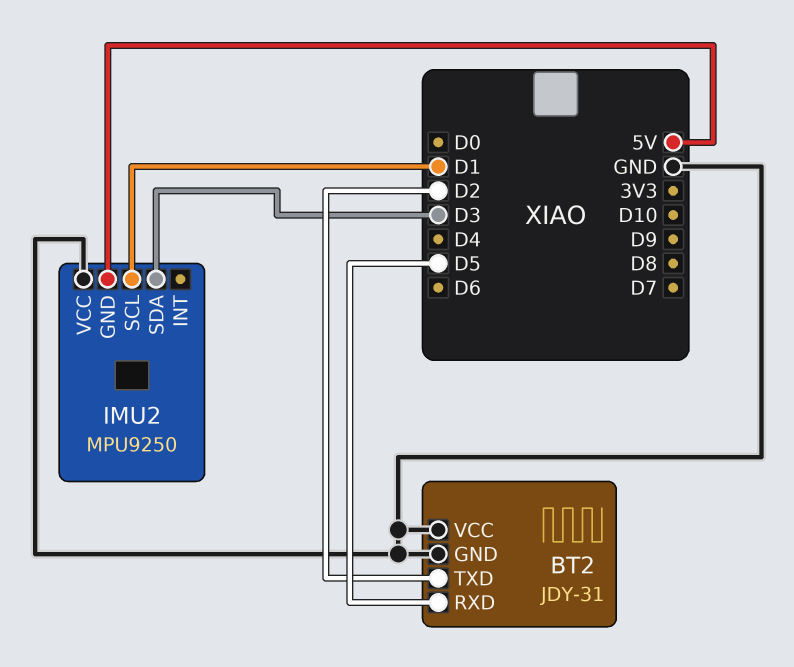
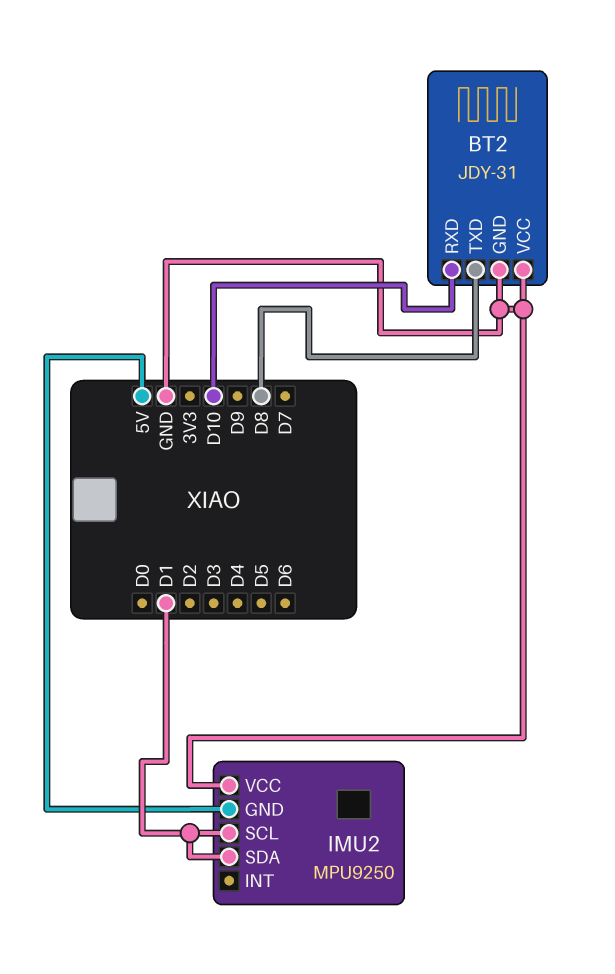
BT2 pin RXD: D5 -> D10
BT2 pin TXD: D2 -> D8
IMU2 pin SDA: D3 -> D1

